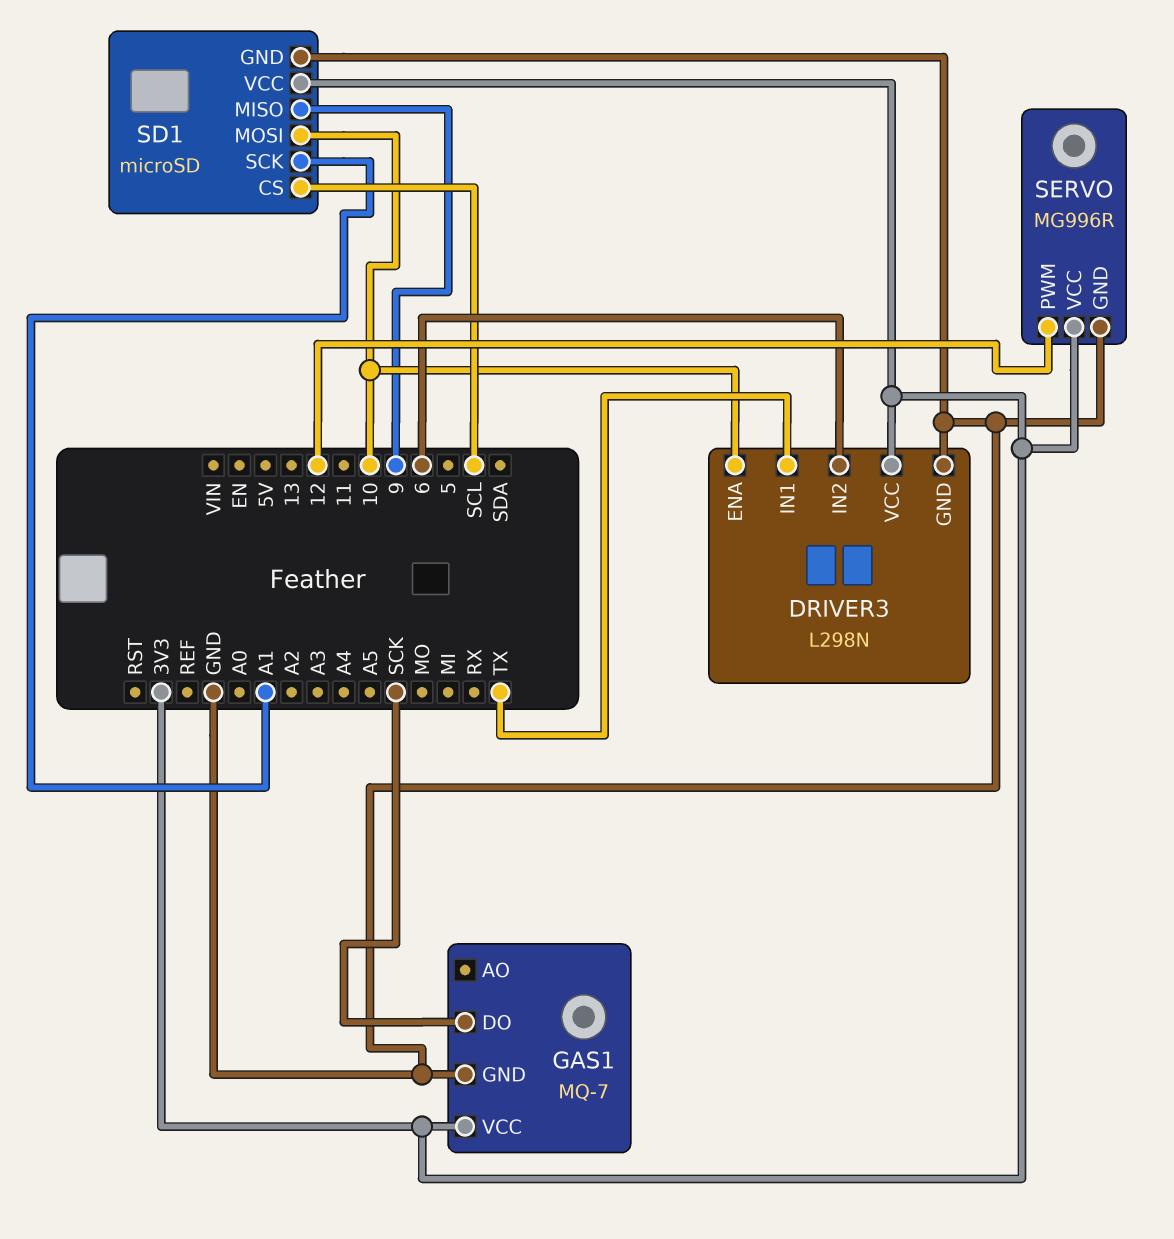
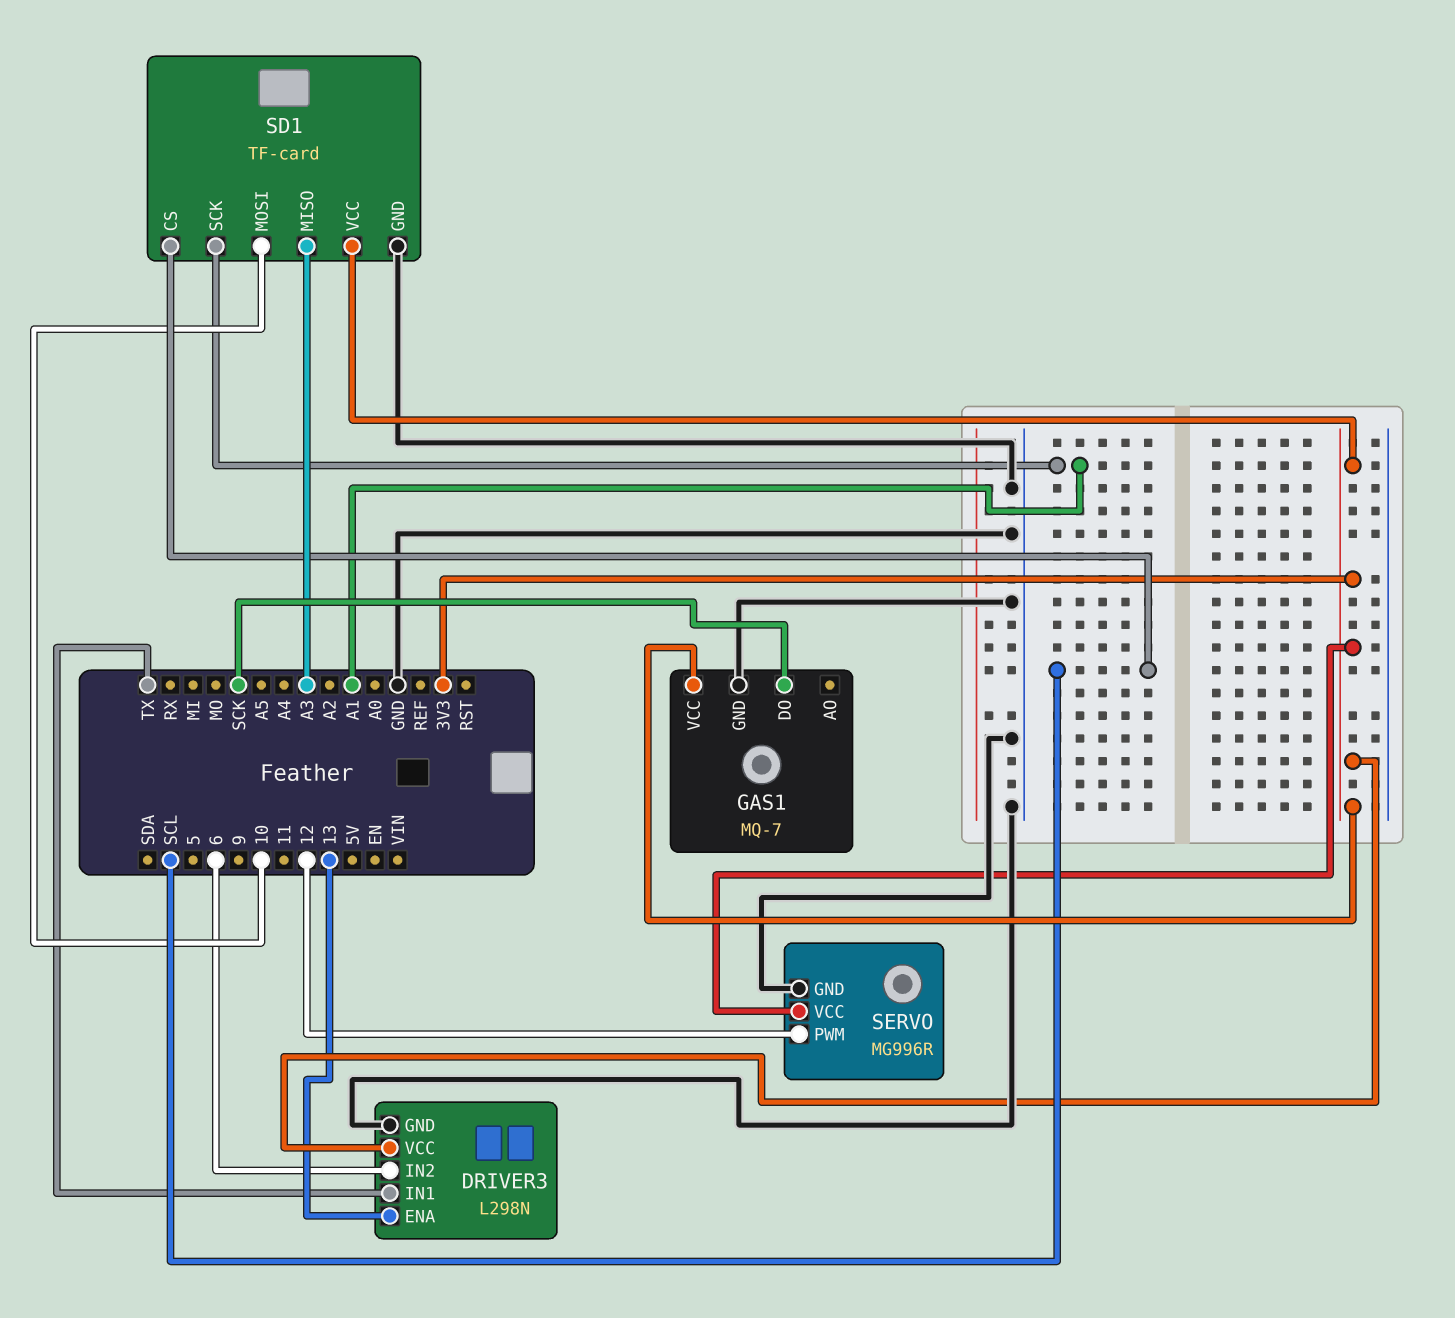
DRIVER3 pin ENA: 10 -> 13
SD1: microSD -> TF-card
SD1 pin MISO: 9 -> A3

